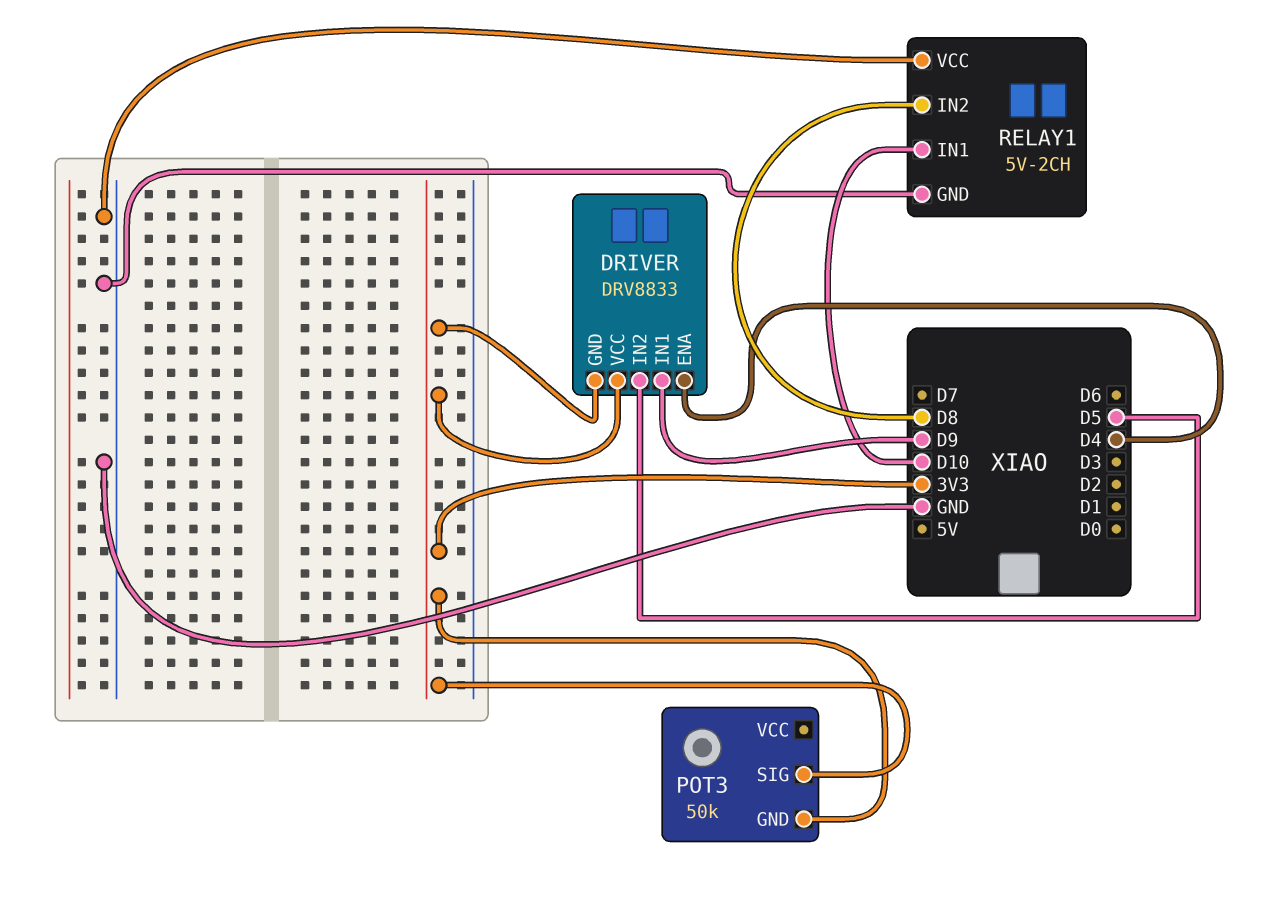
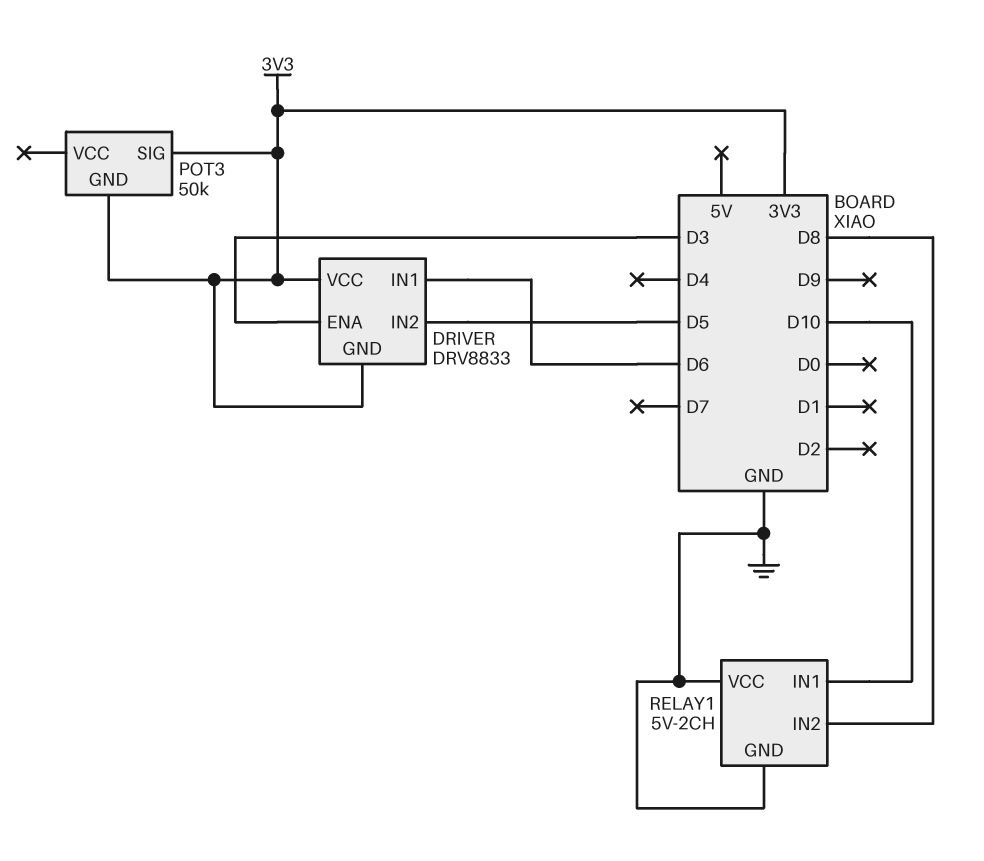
DRIVER pin ENA: D4 -> D3
DRIVER pin IN1: D9 -> D6

